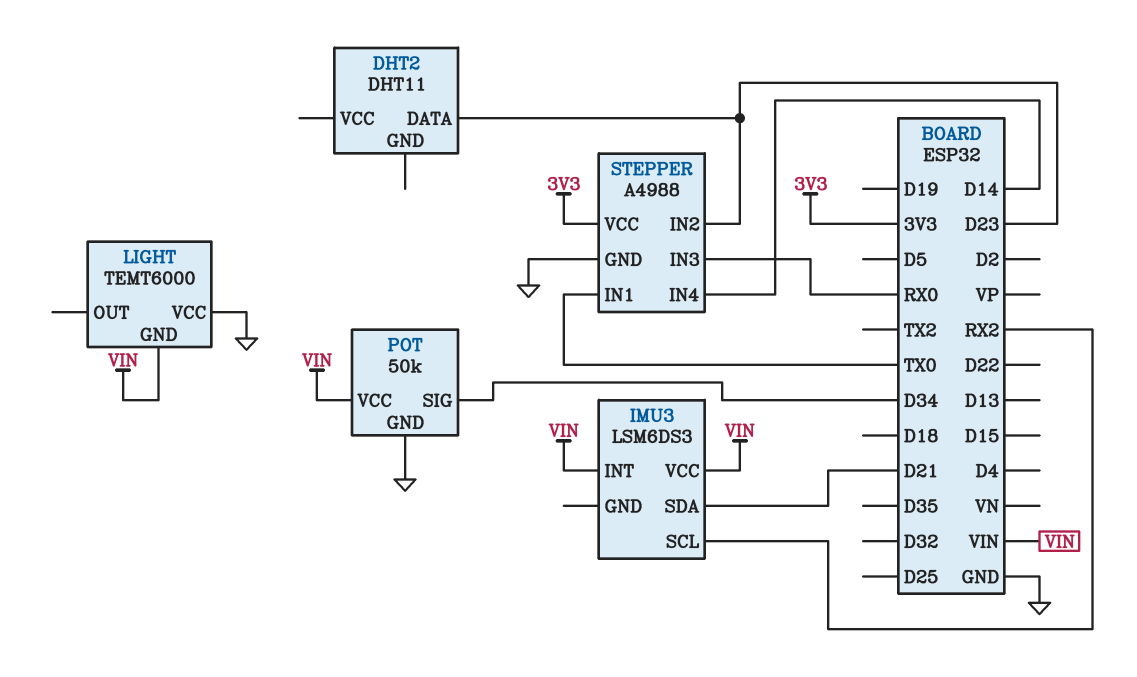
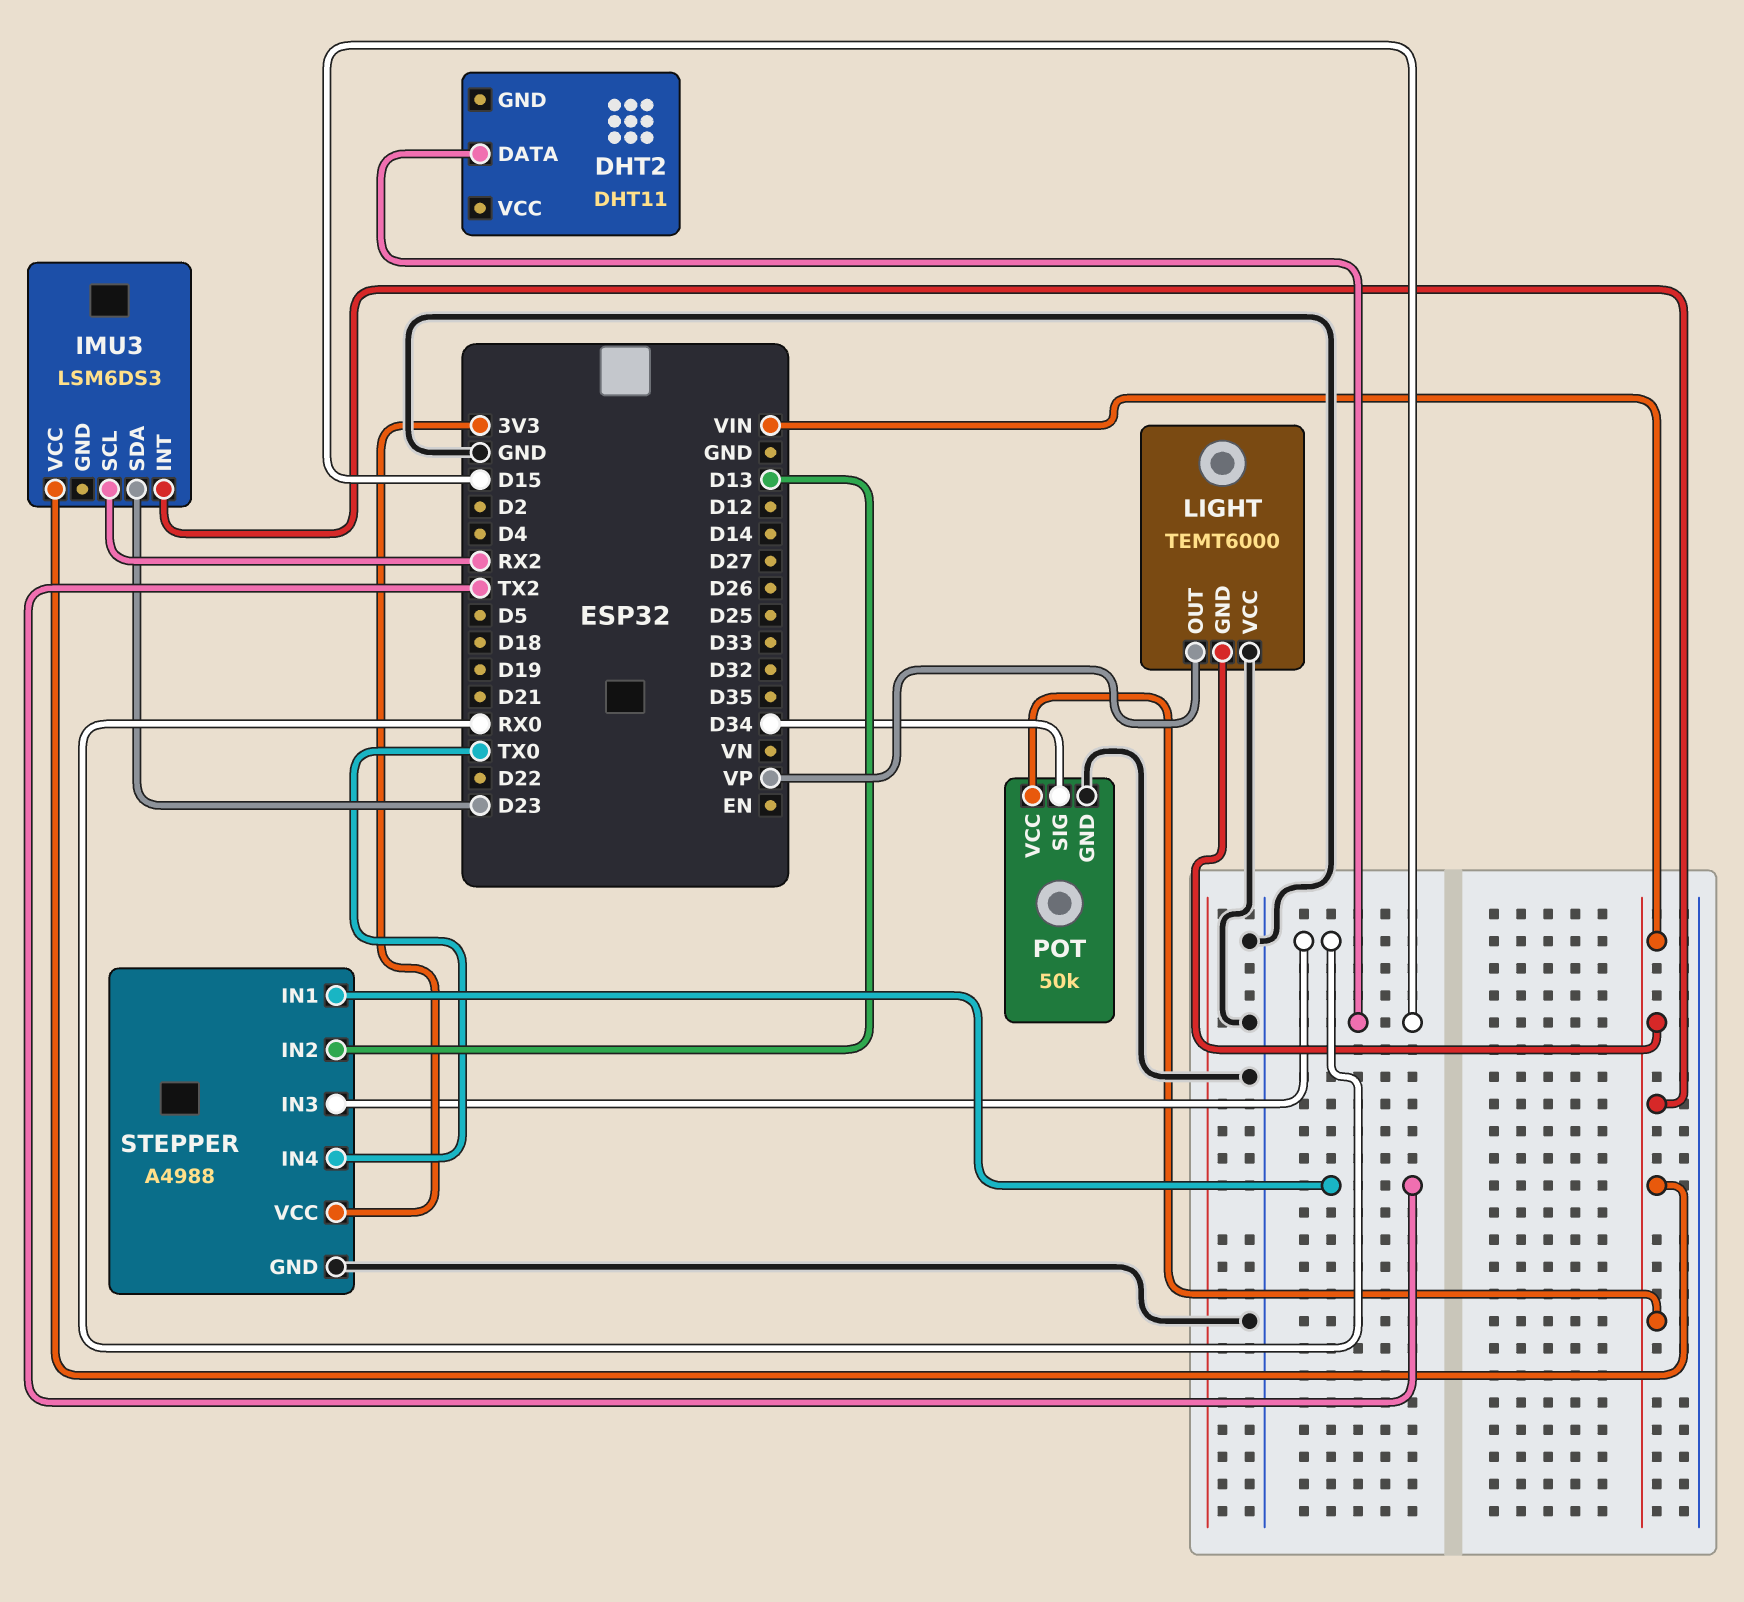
DHT2 pin DATA: D23 -> D15
IMU3 pin SDA: D21 -> D23
LIGHT pin OUT: none -> VP
STEPPER pin IN1: TX0 -> TX2
STEPPER pin IN2: D23 -> D13
STEPPER pin IN4: D14 -> TX0

